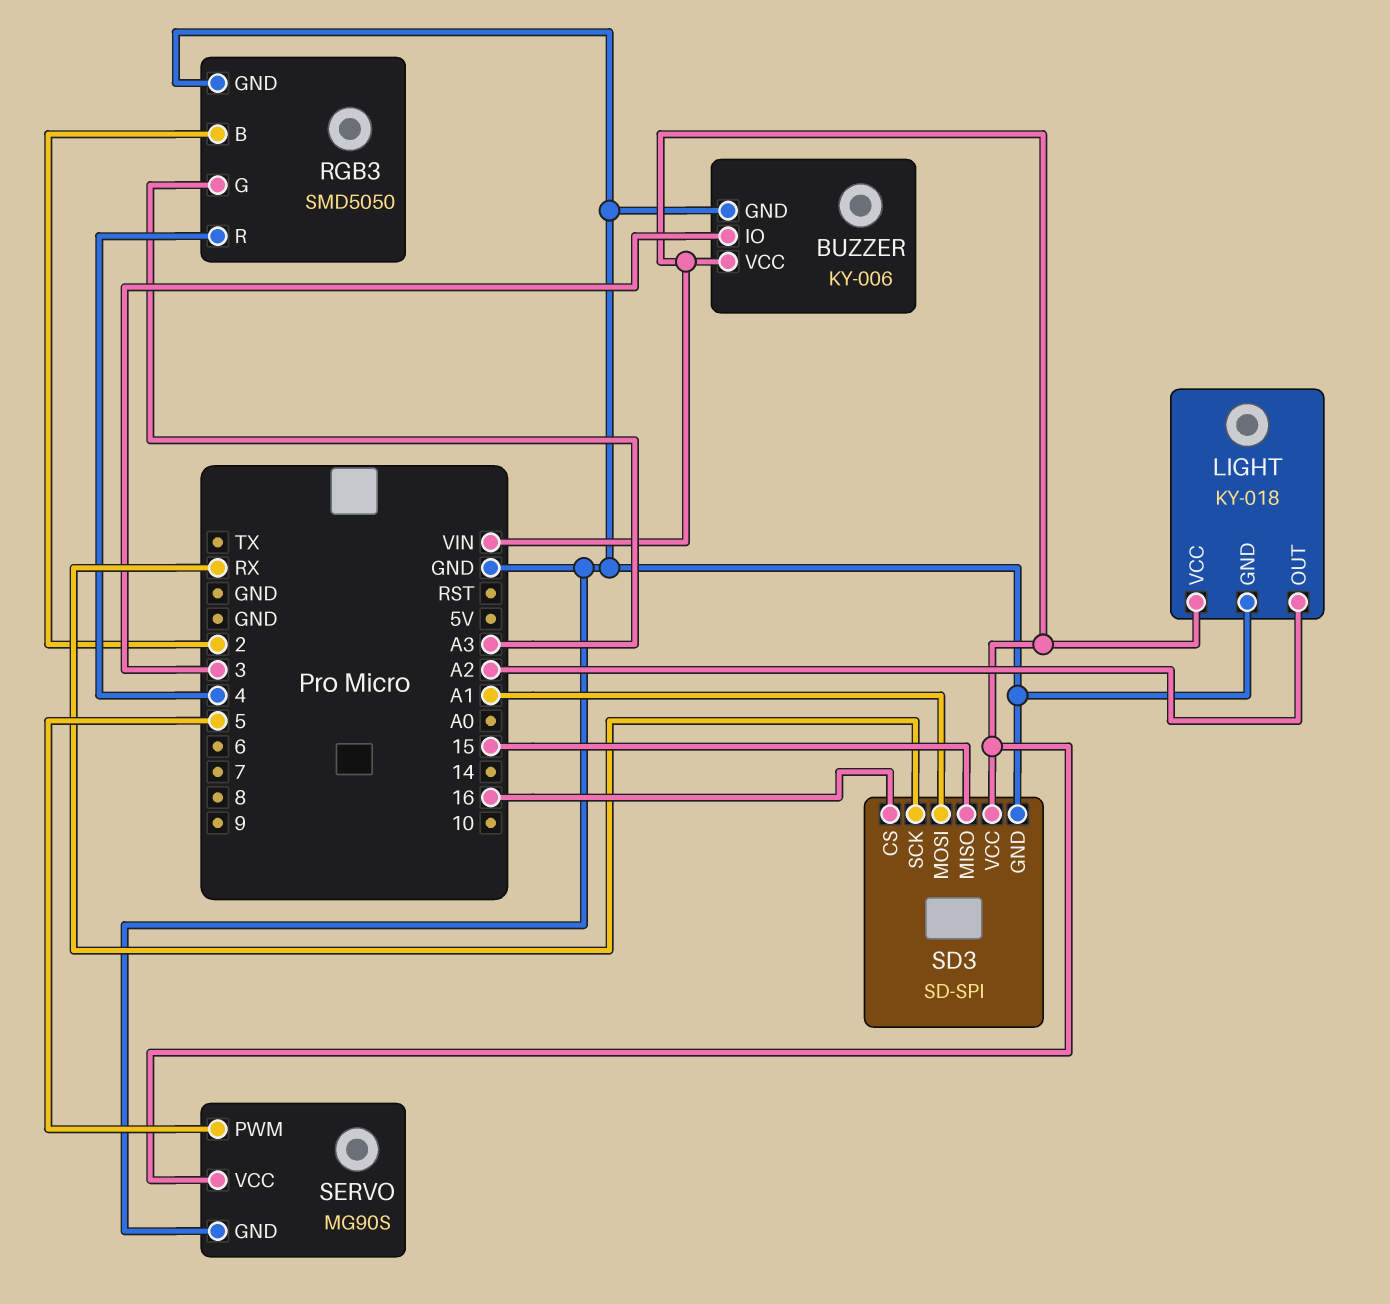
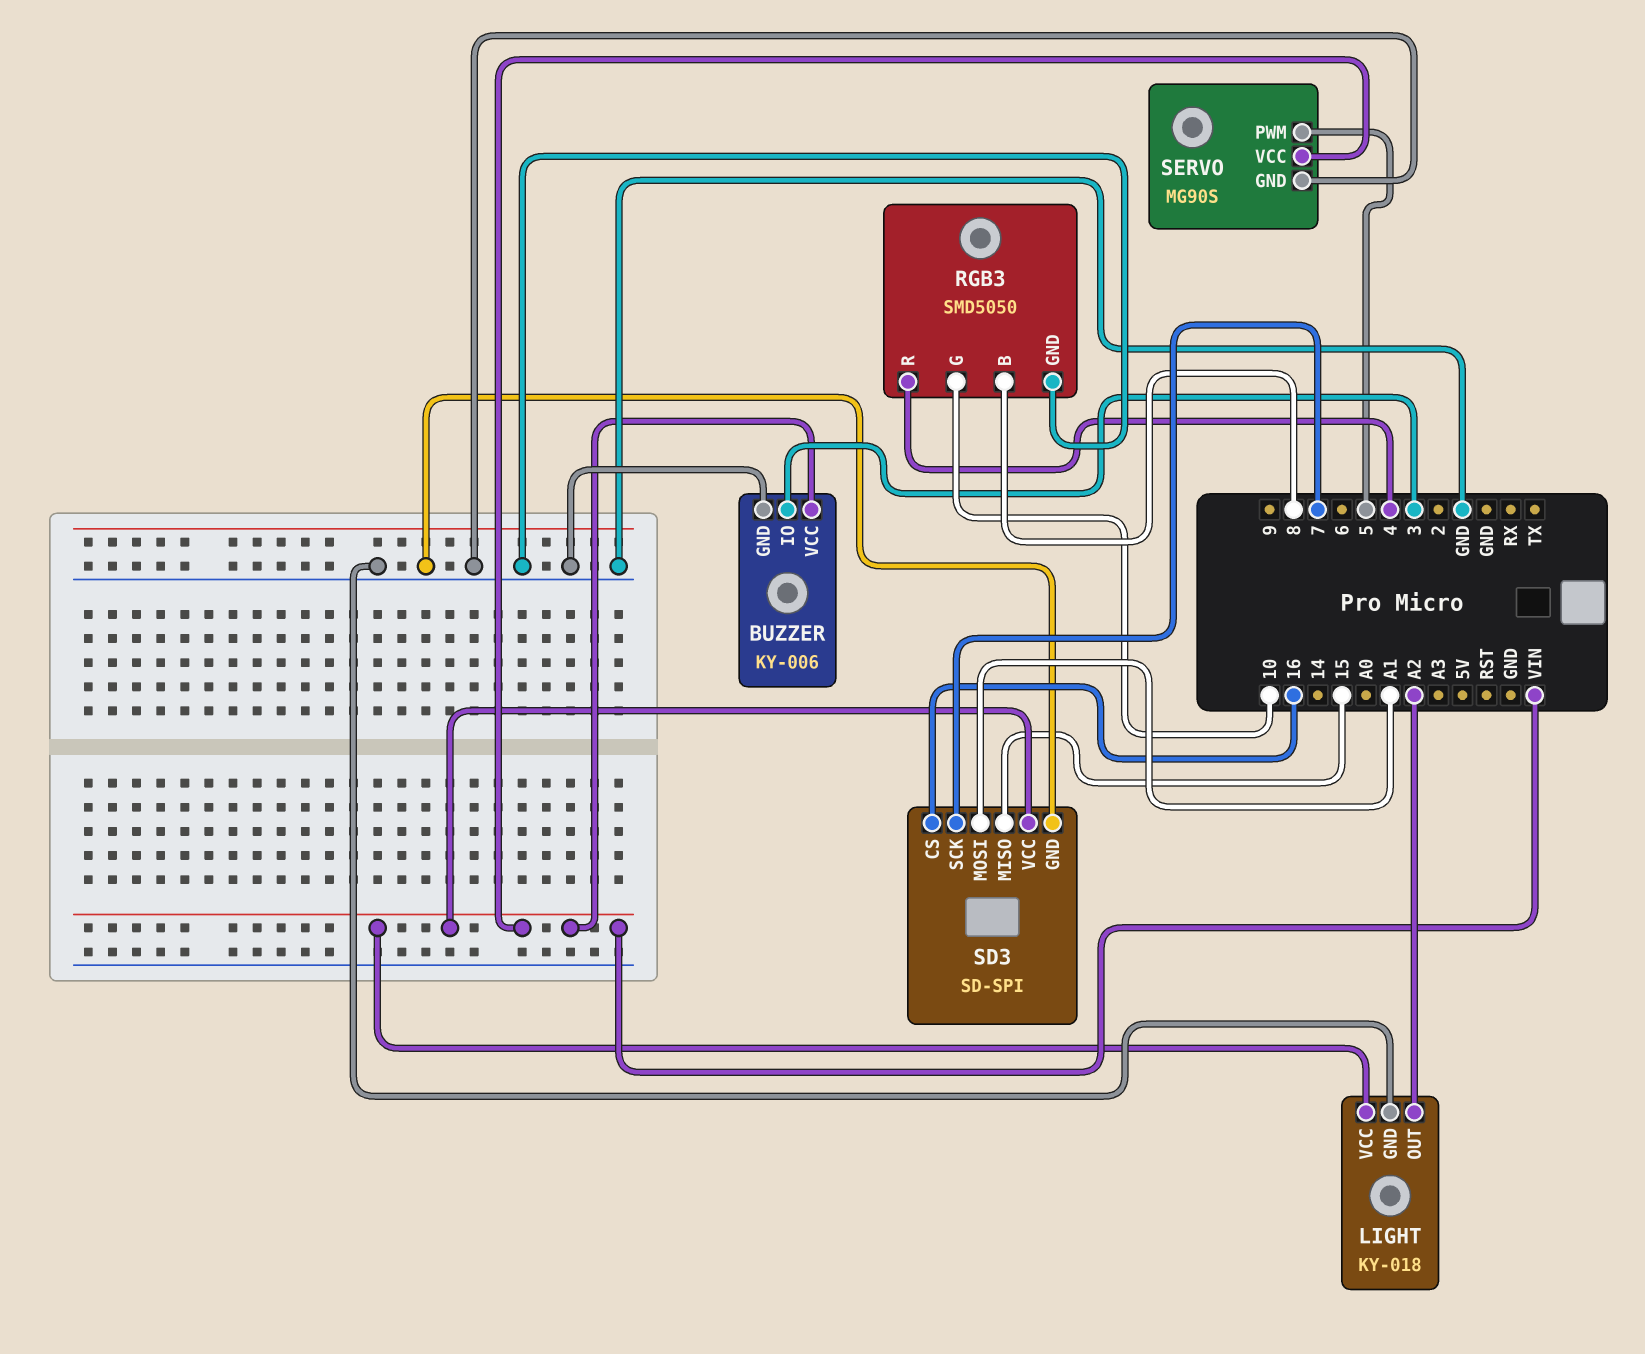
RGB3 pin B: 2 -> 8
RGB3 pin G: A3 -> 10
SD3 pin SCK: RX -> 7

